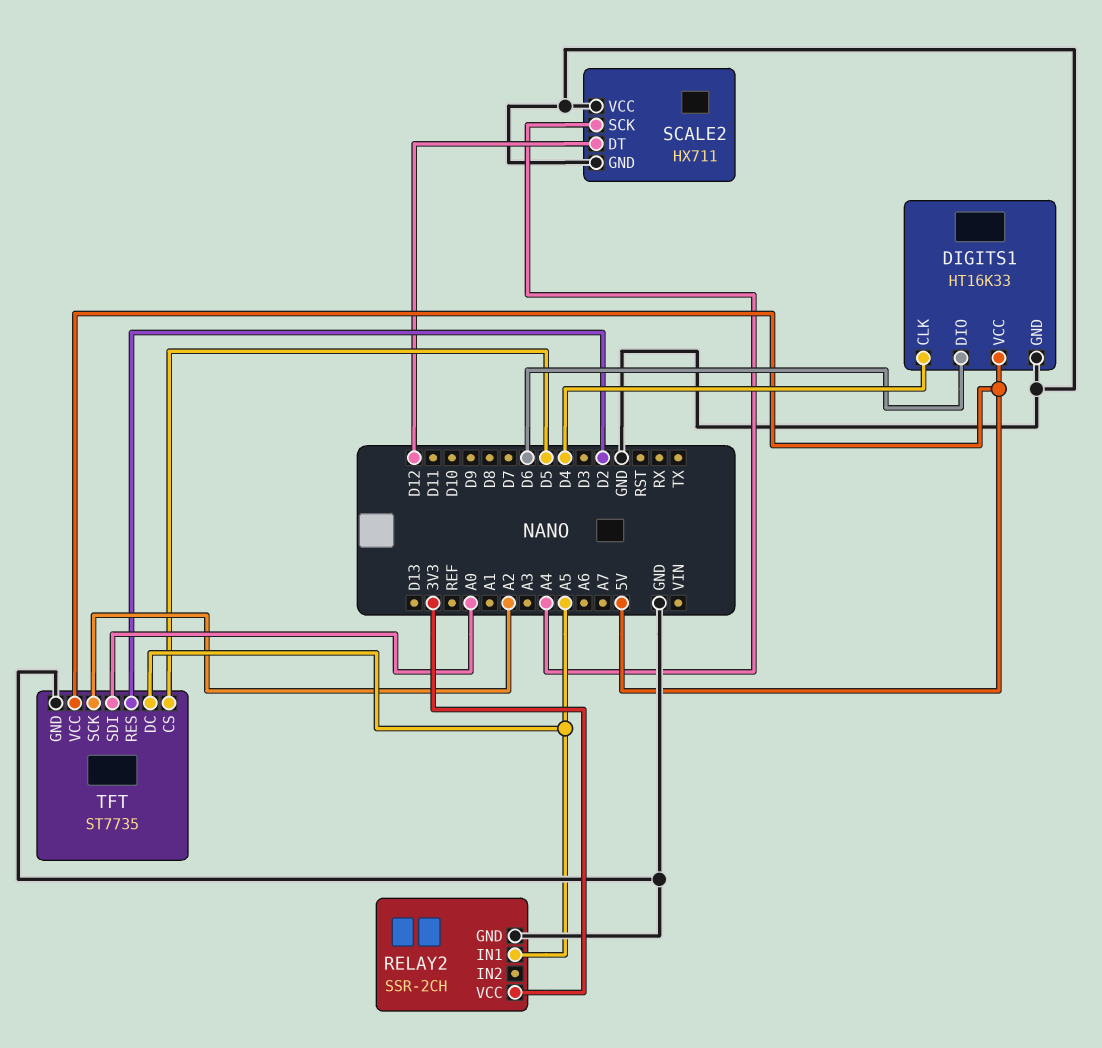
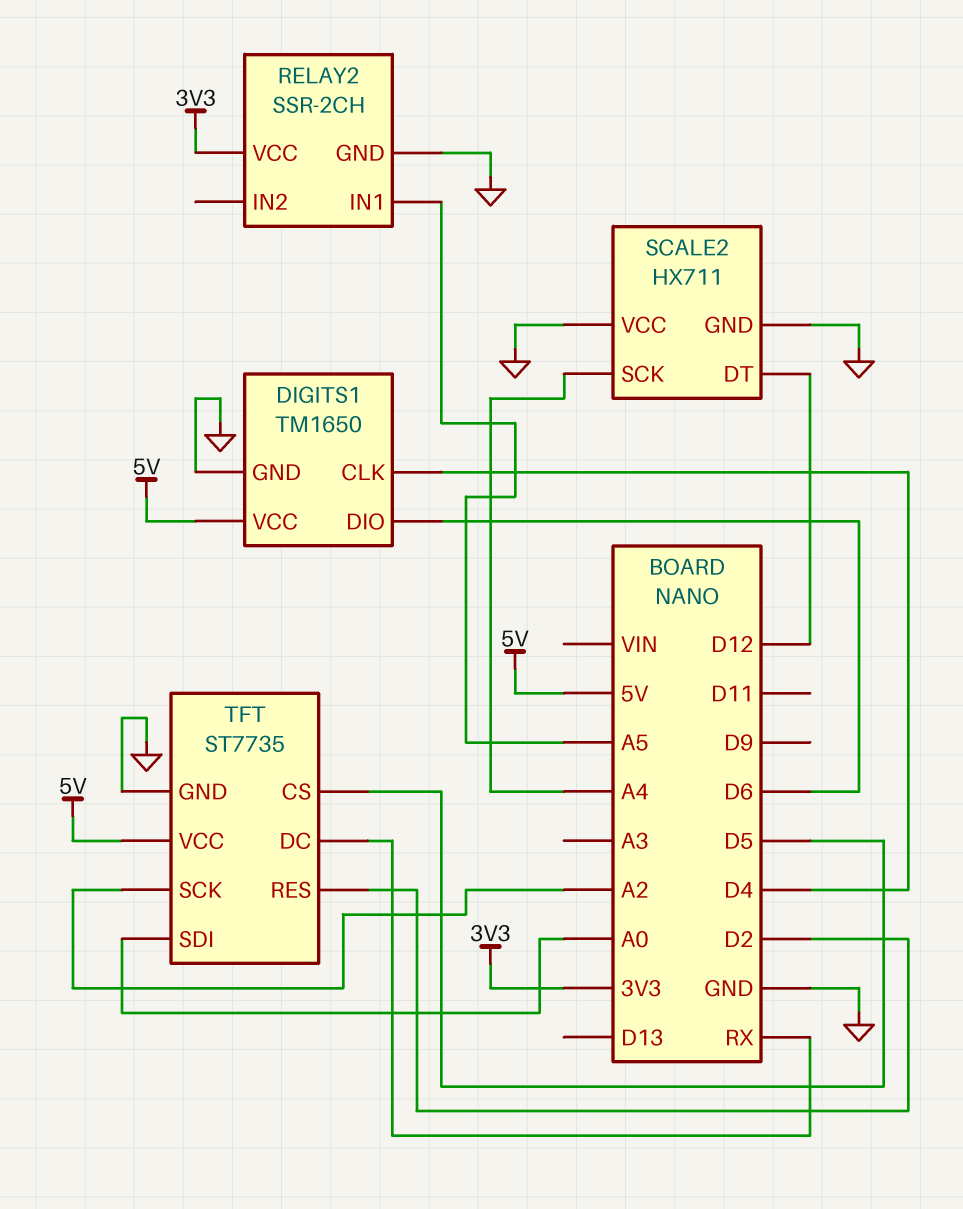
DIGITS1: HT16K33 -> TM1650
TFT pin DC: A5 -> RX

